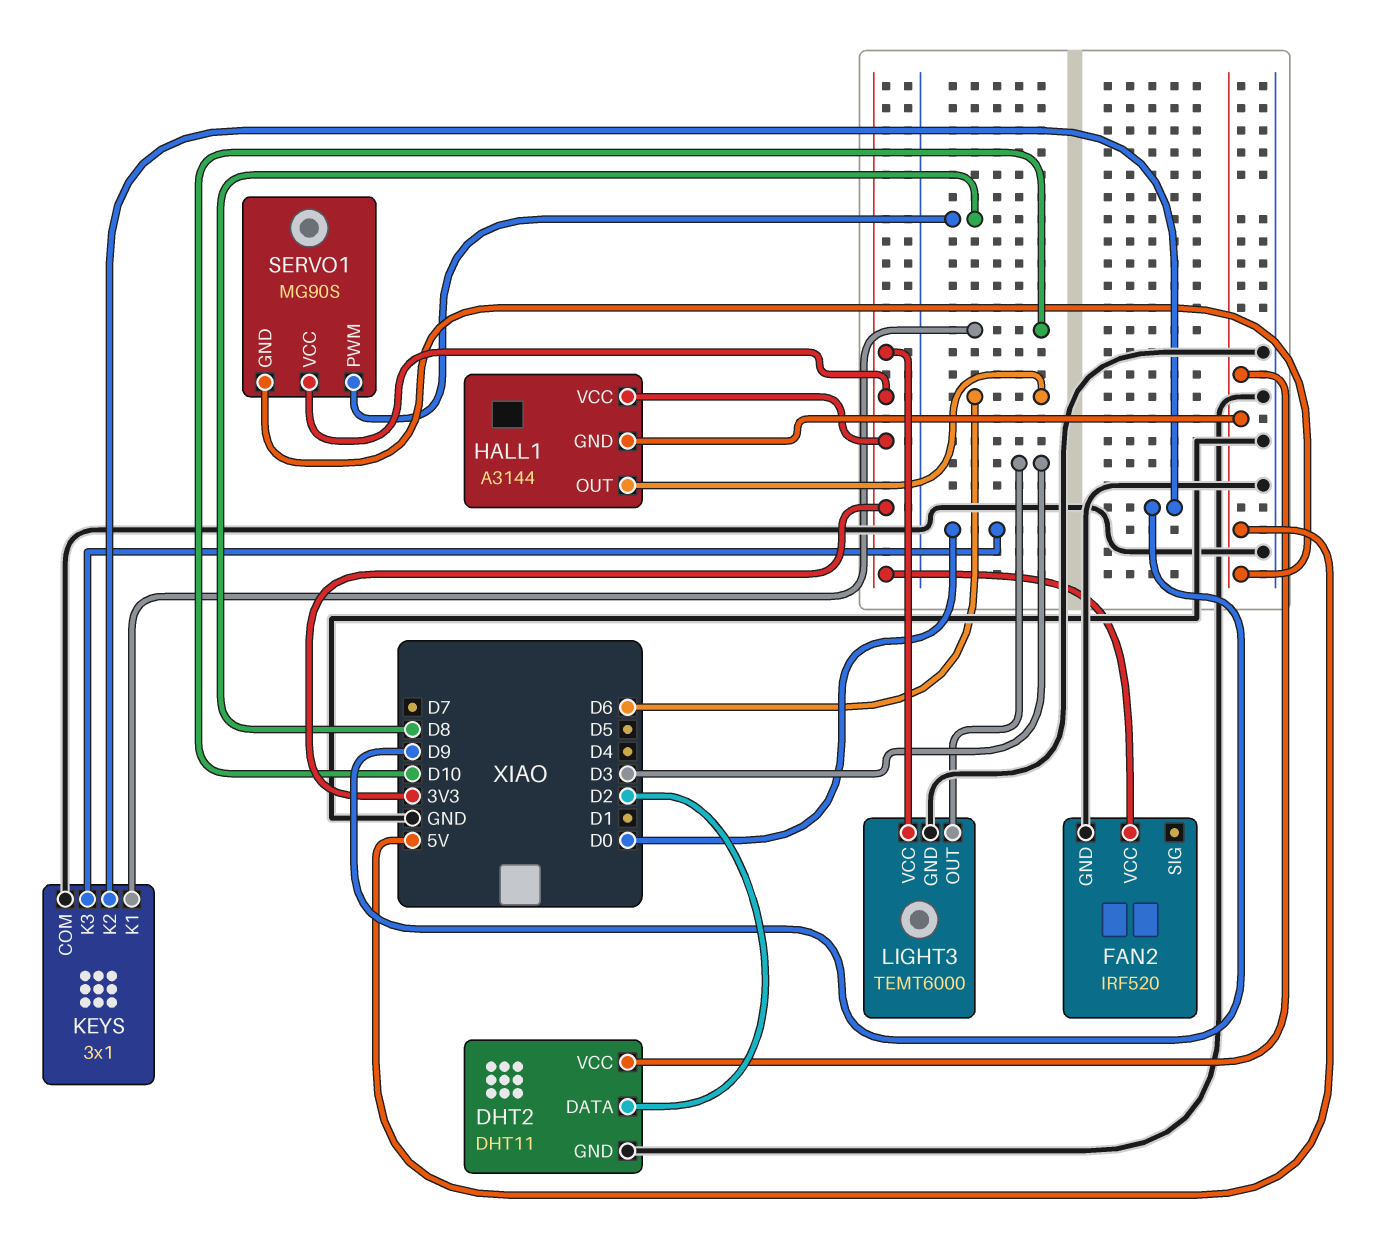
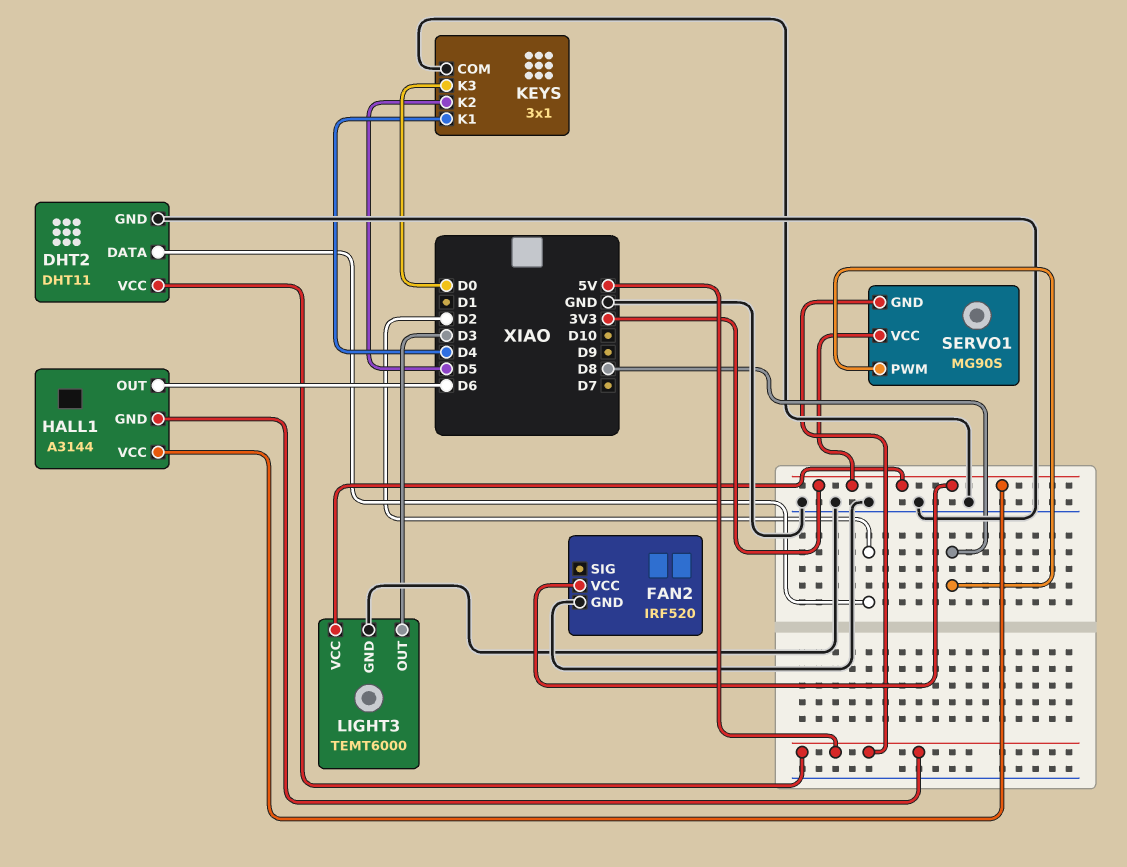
KEYS pin K1: D10 -> D4
KEYS pin K2: D9 -> D5

